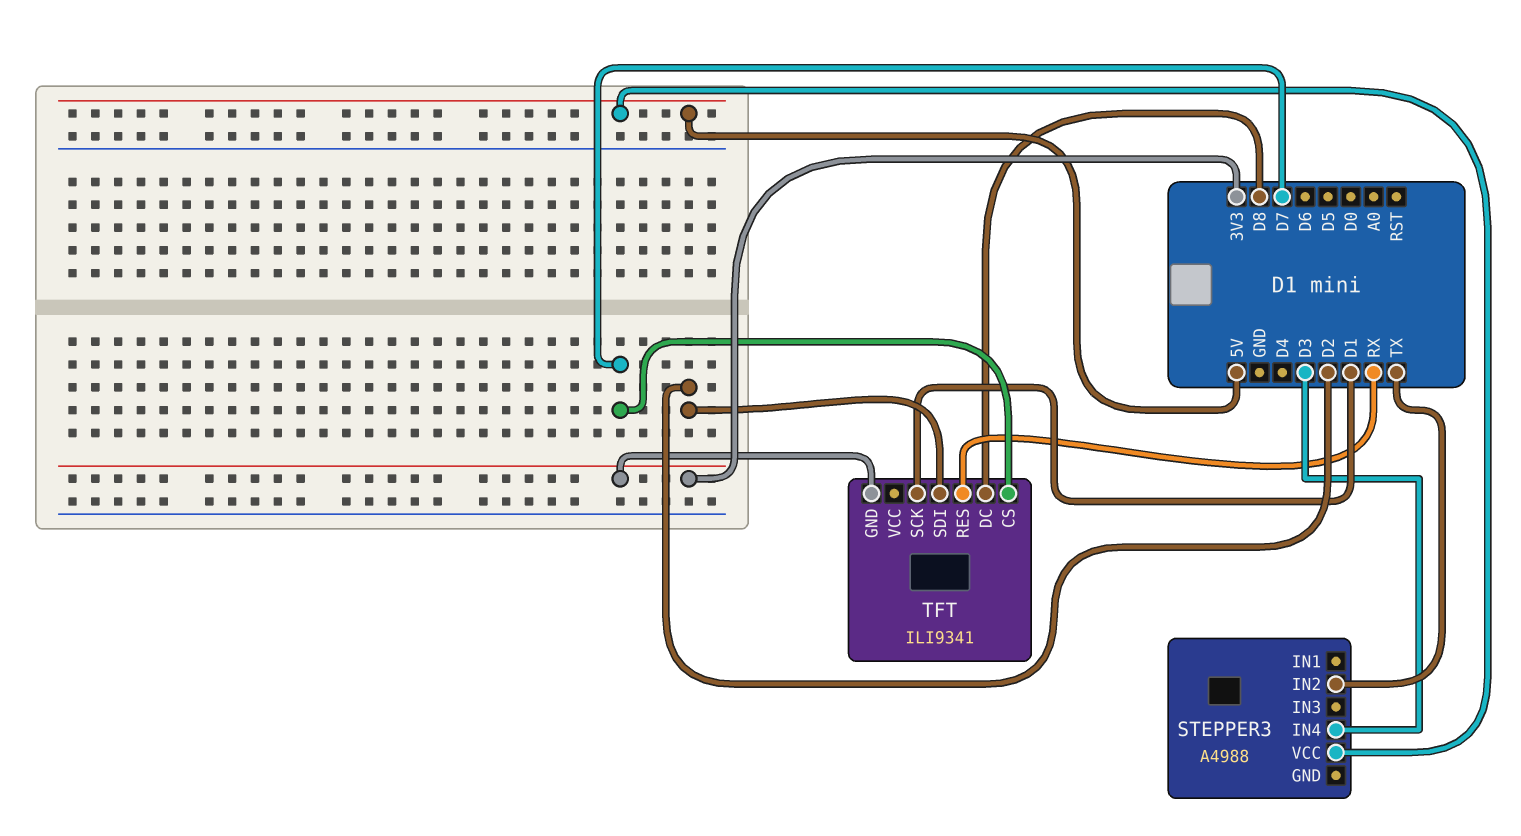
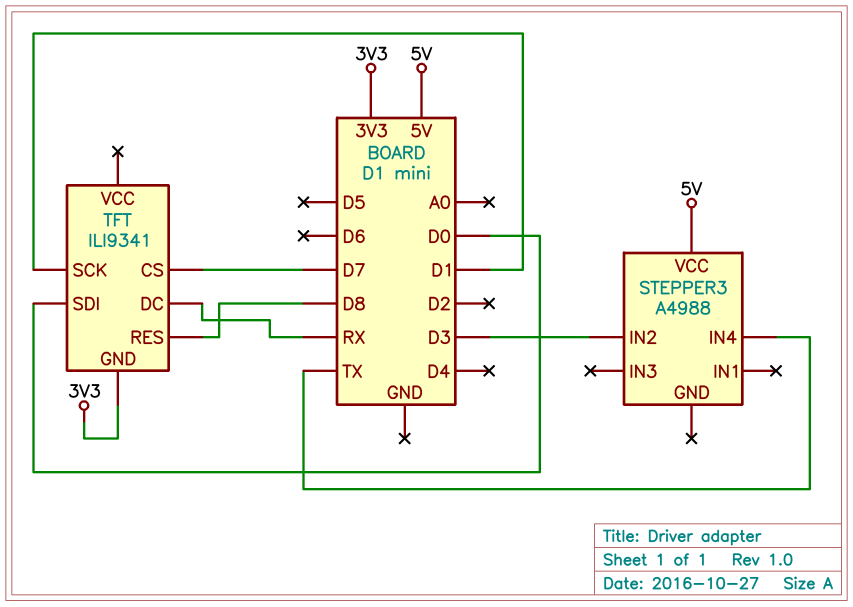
STEPPER3 pin IN2: TX -> D3
STEPPER3 pin IN4: D3 -> TX
TFT pin DC: D8 -> RX
TFT pin RES: RX -> D8
TFT pin SDI: D2 -> D0

